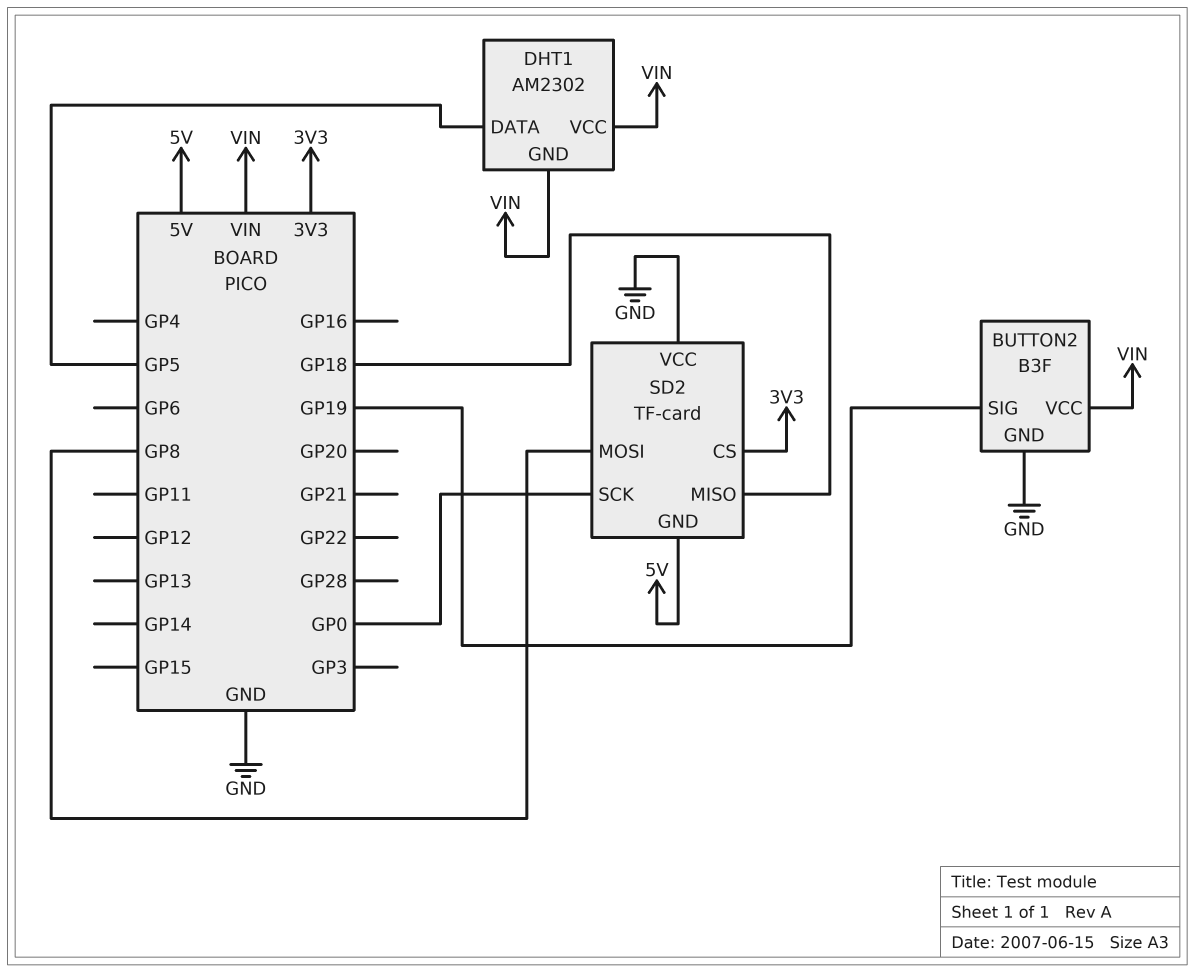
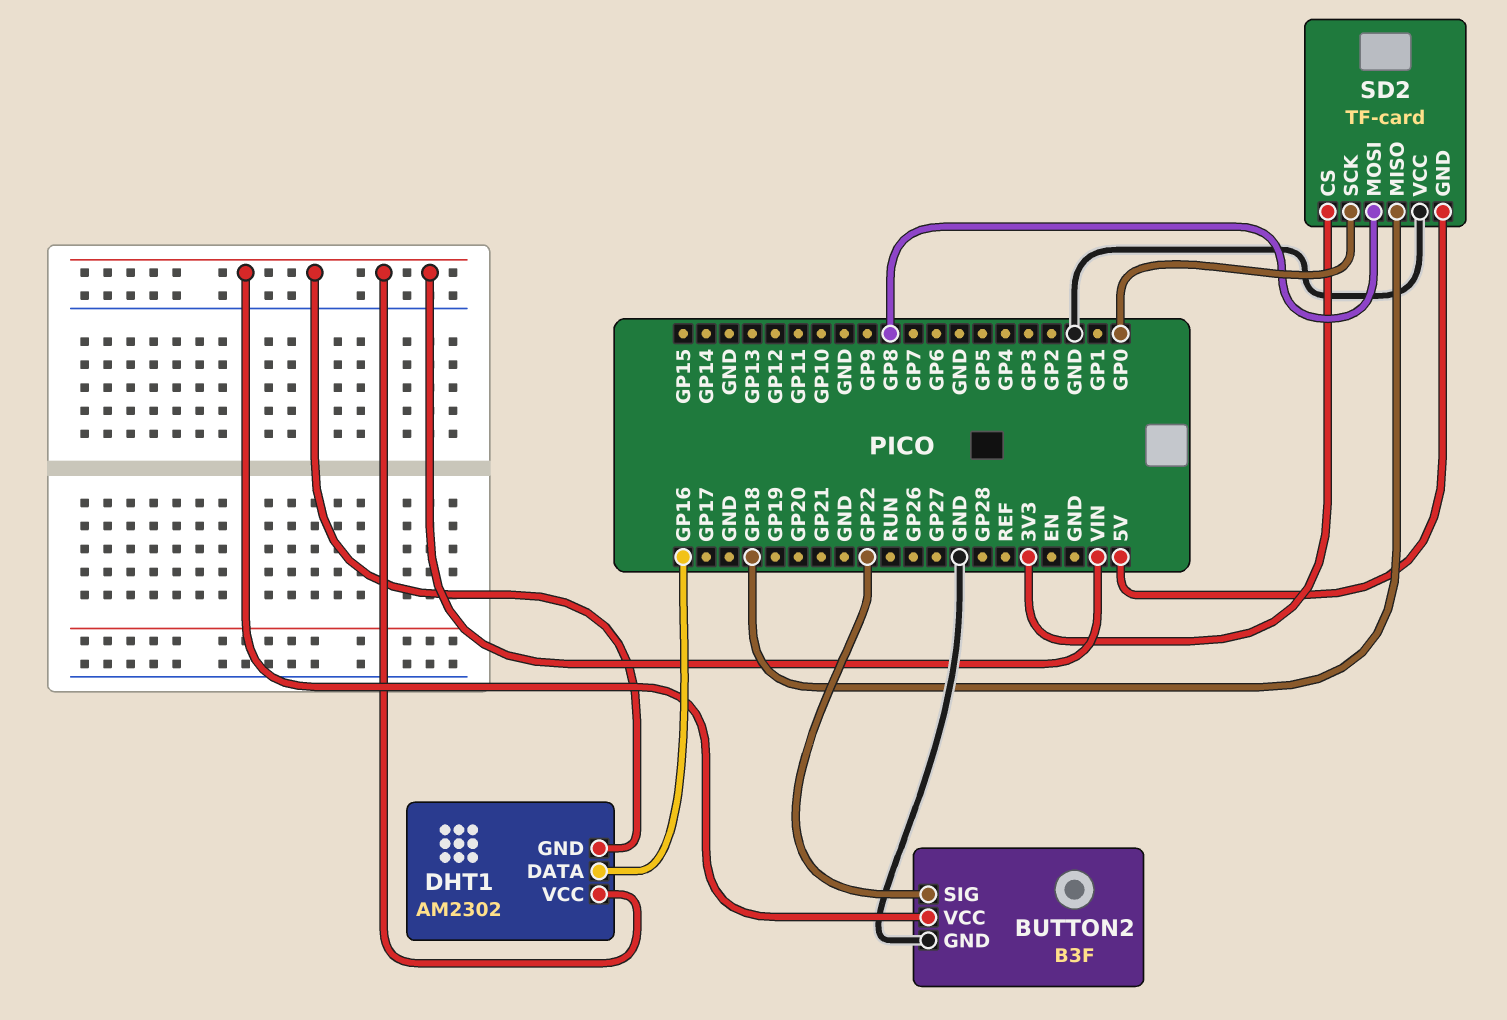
BUTTON2 pin SIG: GP19 -> GP22
DHT1 pin DATA: GP5 -> GP16

